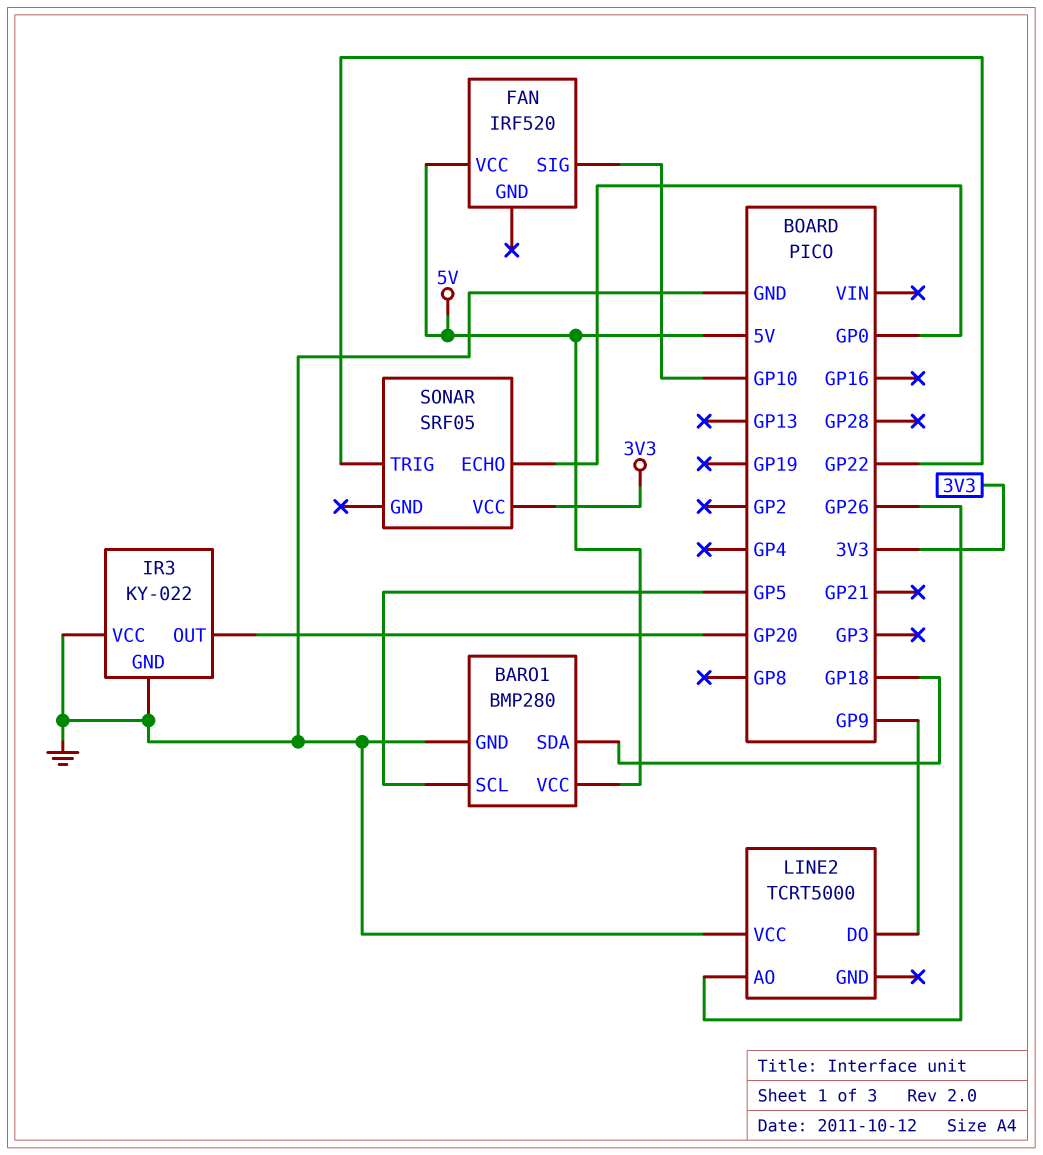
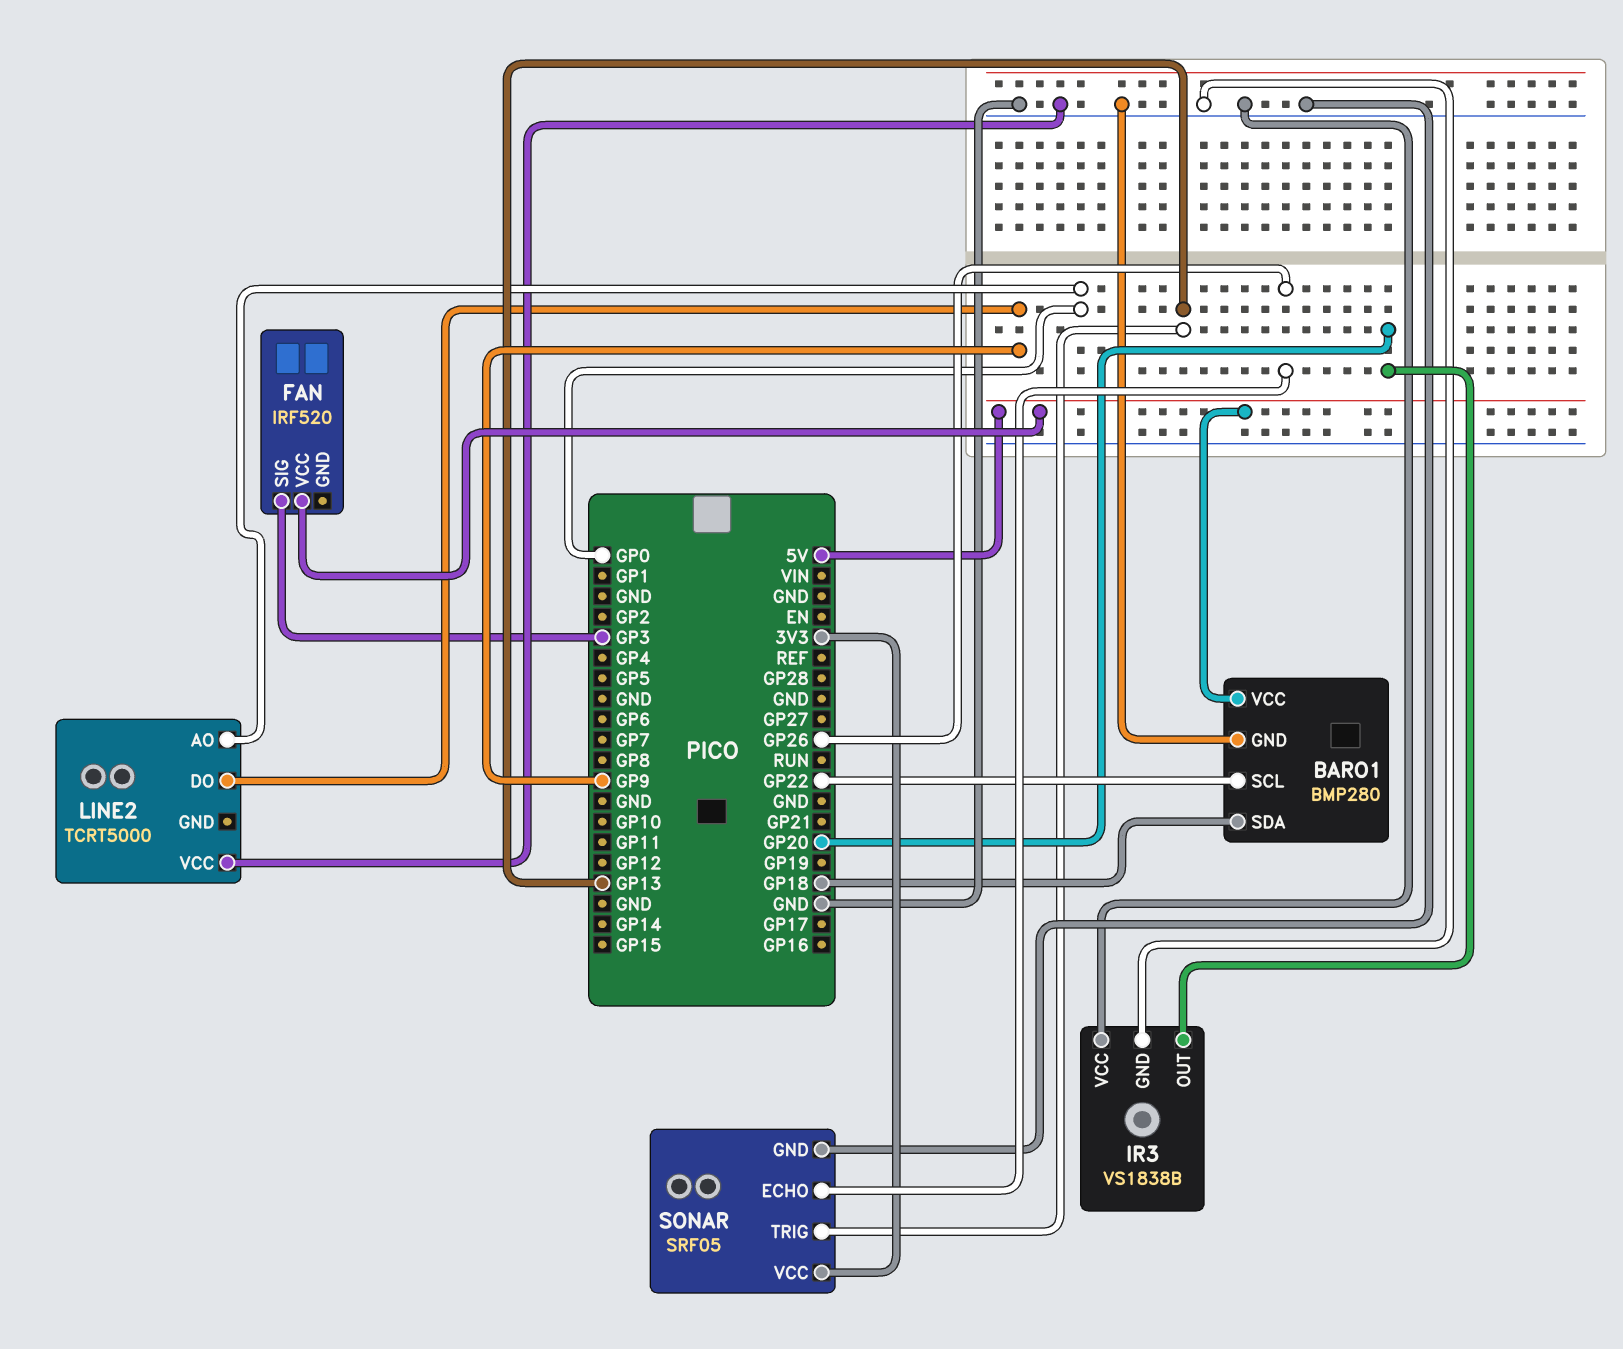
BARO1 pin SCL: GP5 -> GP22
FAN pin SIG: GP10 -> GP3
IR3: KY-022 -> VS1838B
LINE2 pin AO: GP26 -> GP0
SONAR pin ECHO: GP0 -> GP26
SONAR pin GND: none -> GND
SONAR pin TRIG: GP22 -> GP13

